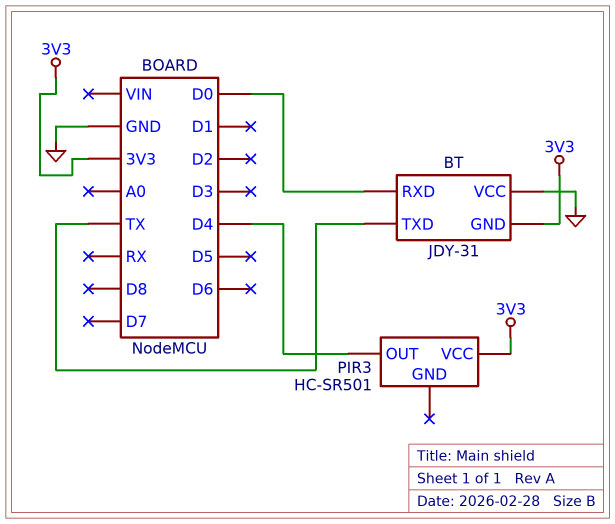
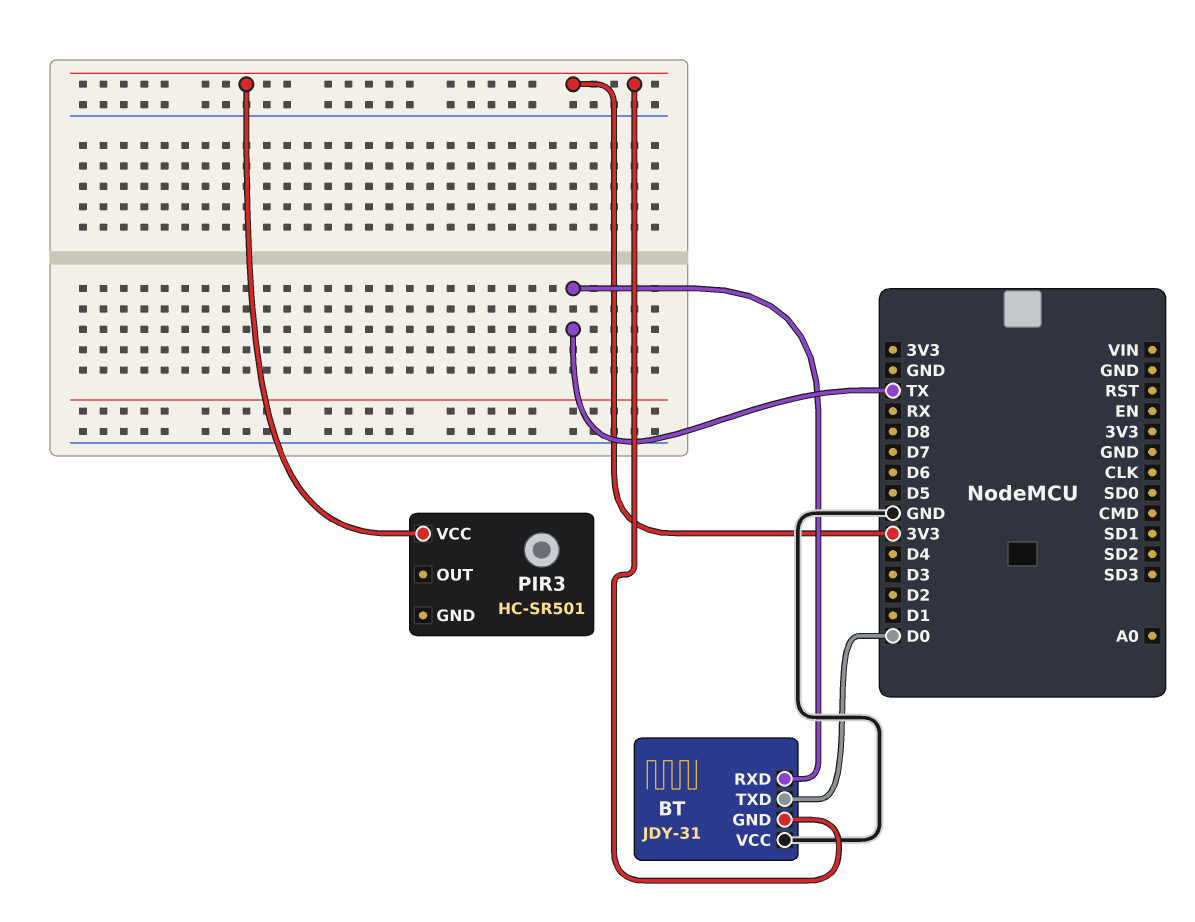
BT pin RXD: D0 -> TX
BT pin TXD: TX -> D0
PIR3 pin OUT: D4 -> none

